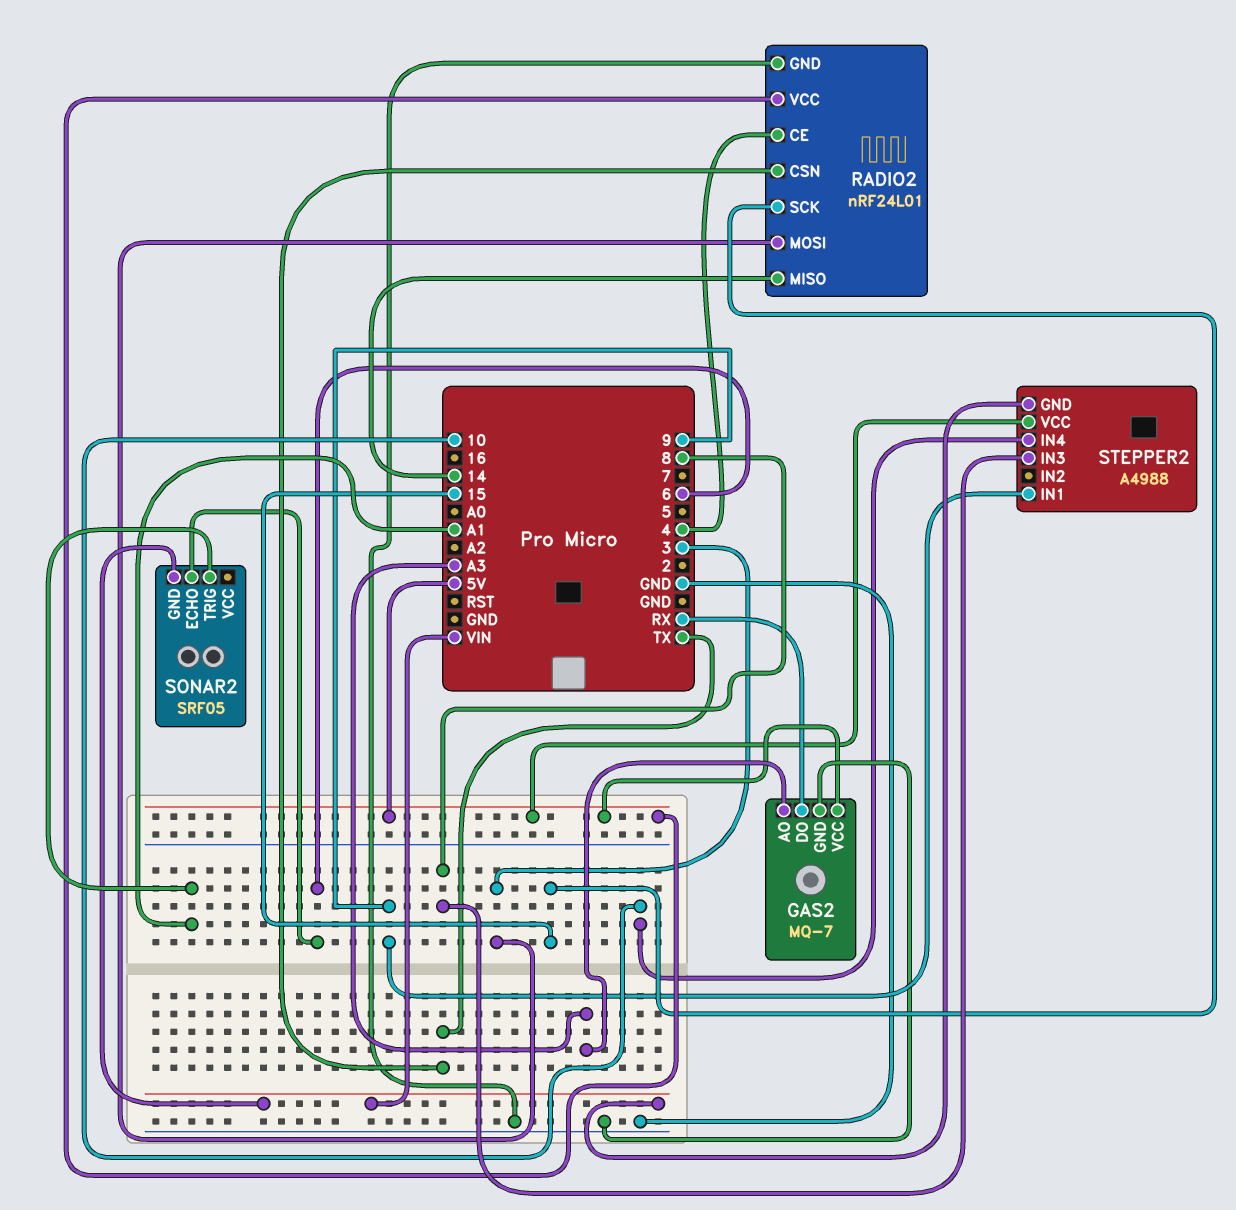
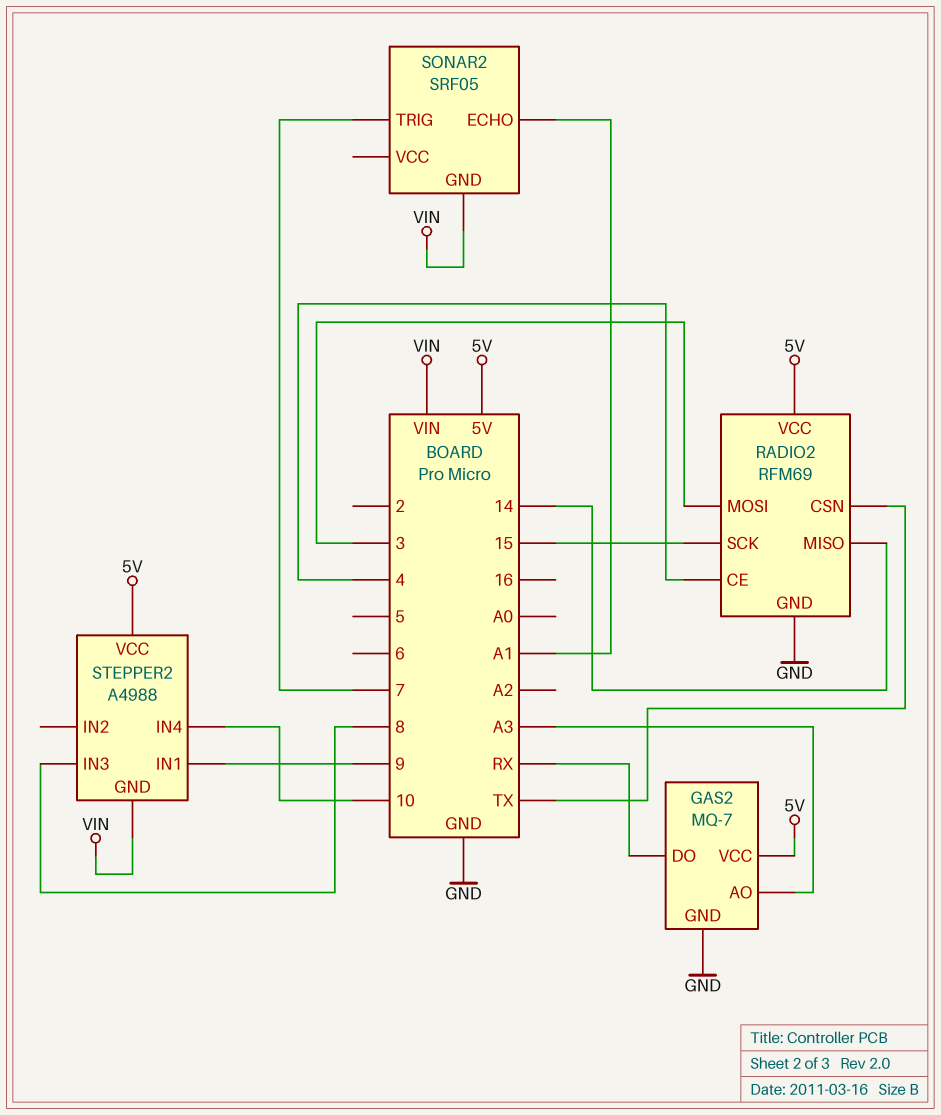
RADIO2: nRF24L01 -> RFM69
SONAR2 pin ECHO: 6 -> A1
SONAR2 pin TRIG: A1 -> 7

